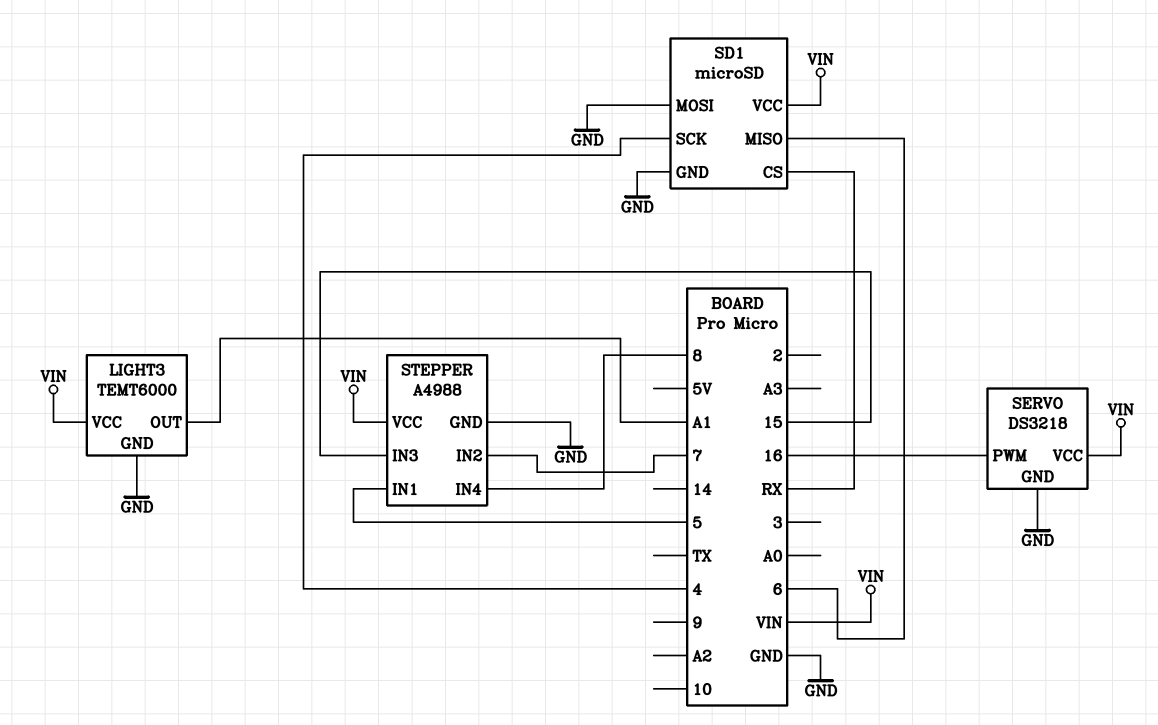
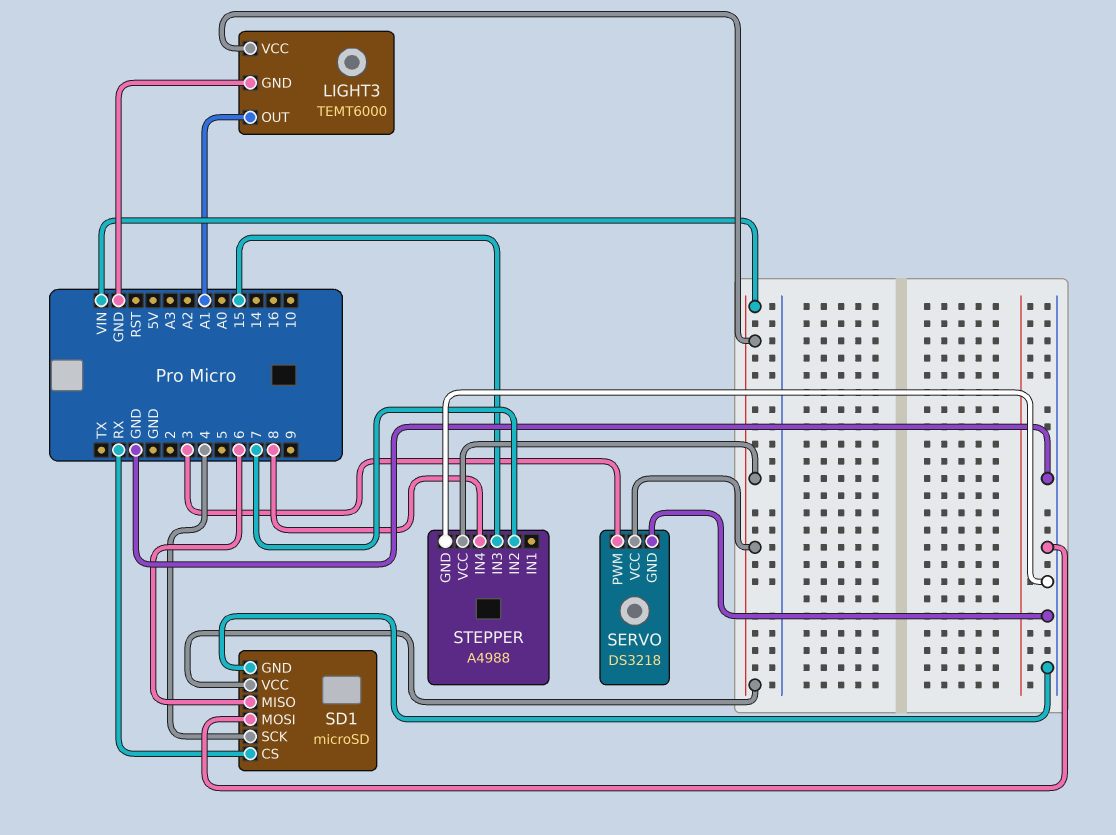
SERVO pin PWM: 16 -> 3
STEPPER pin IN1: 5 -> none

